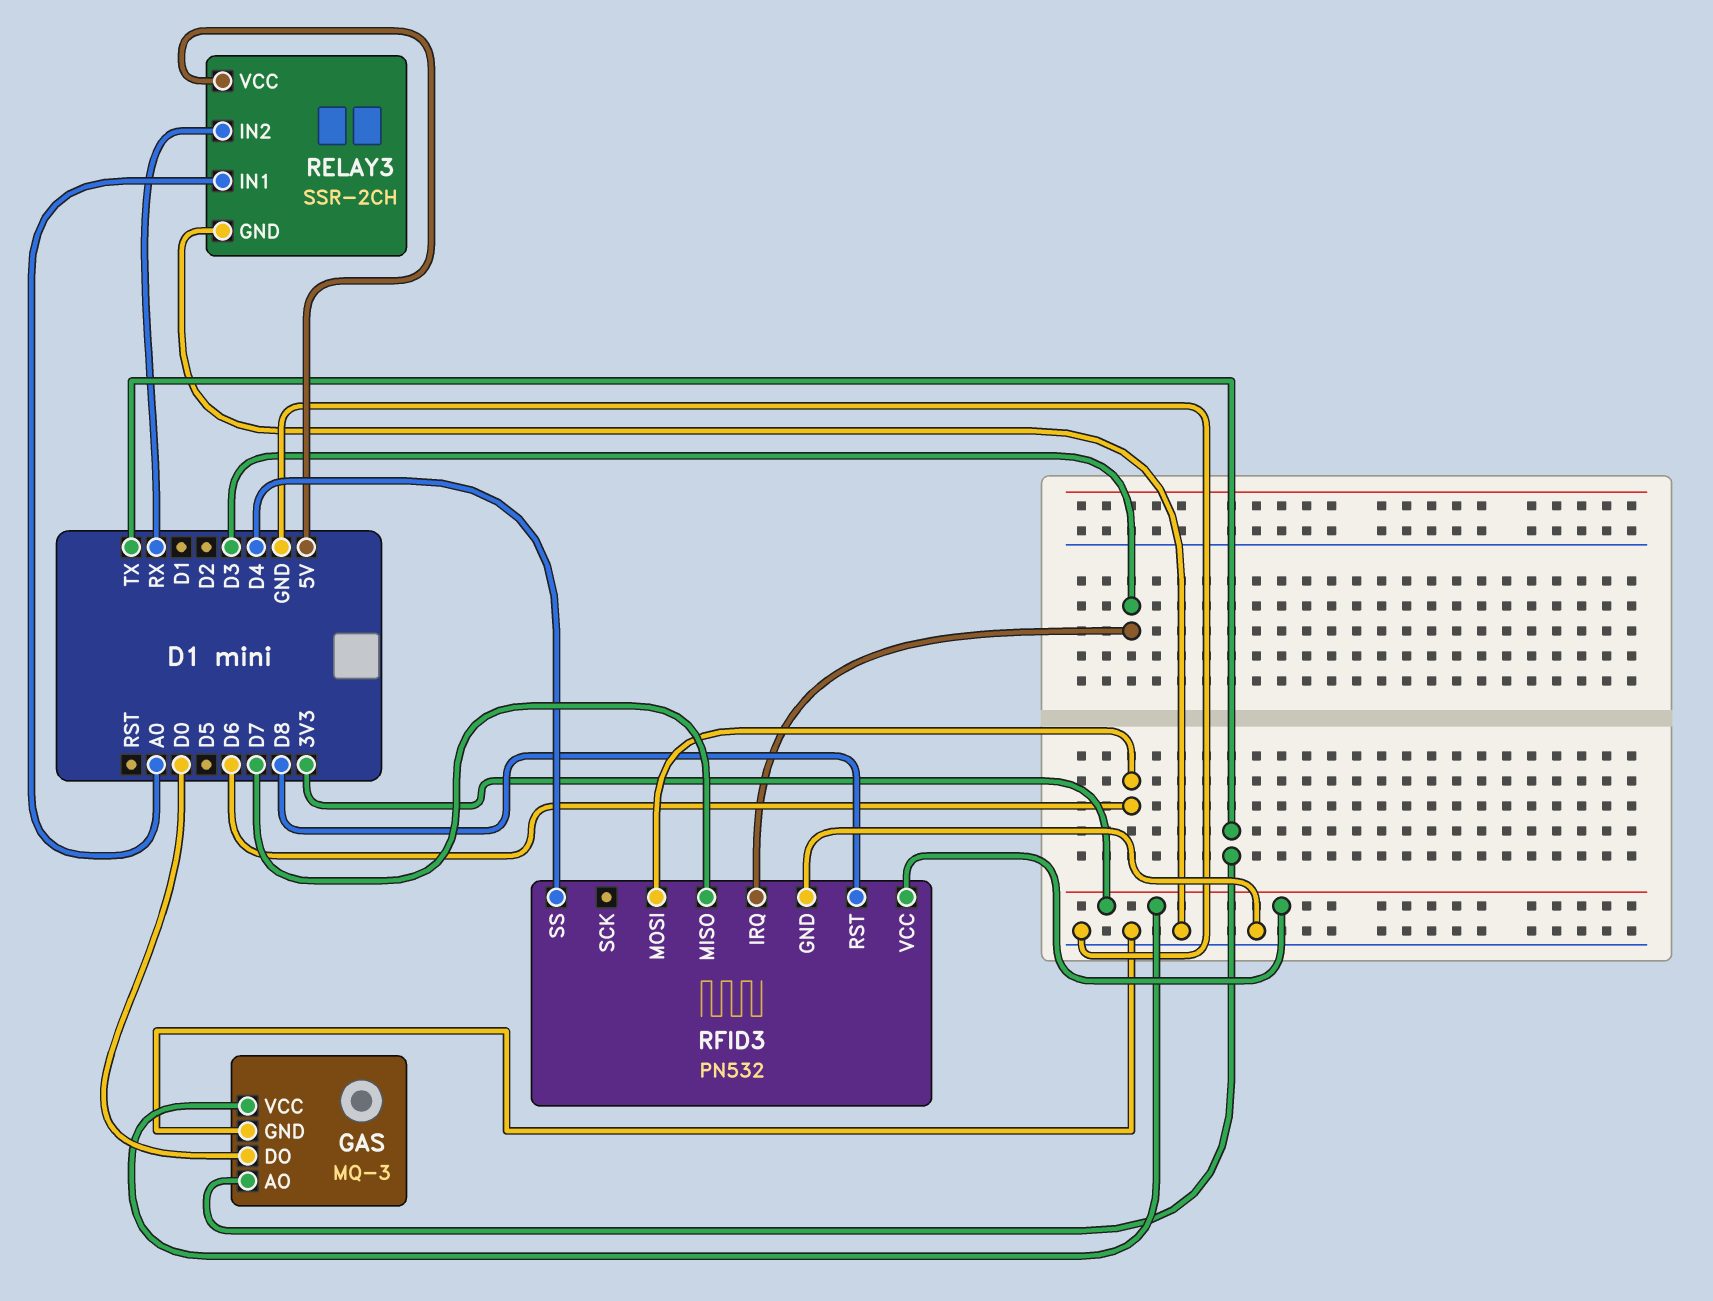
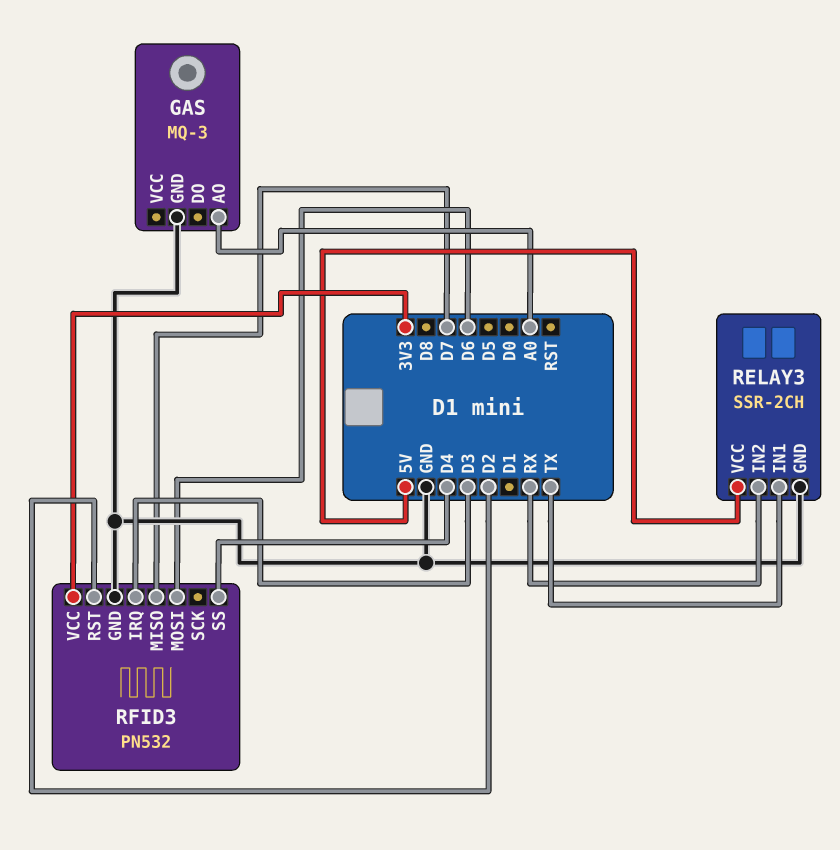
GAS pin AO: TX -> A0
GAS pin DO: D0 -> none
GAS pin VCC: 3V3 -> none
RELAY3 pin IN1: A0 -> TX
RFID3 pin RST: D8 -> D2

